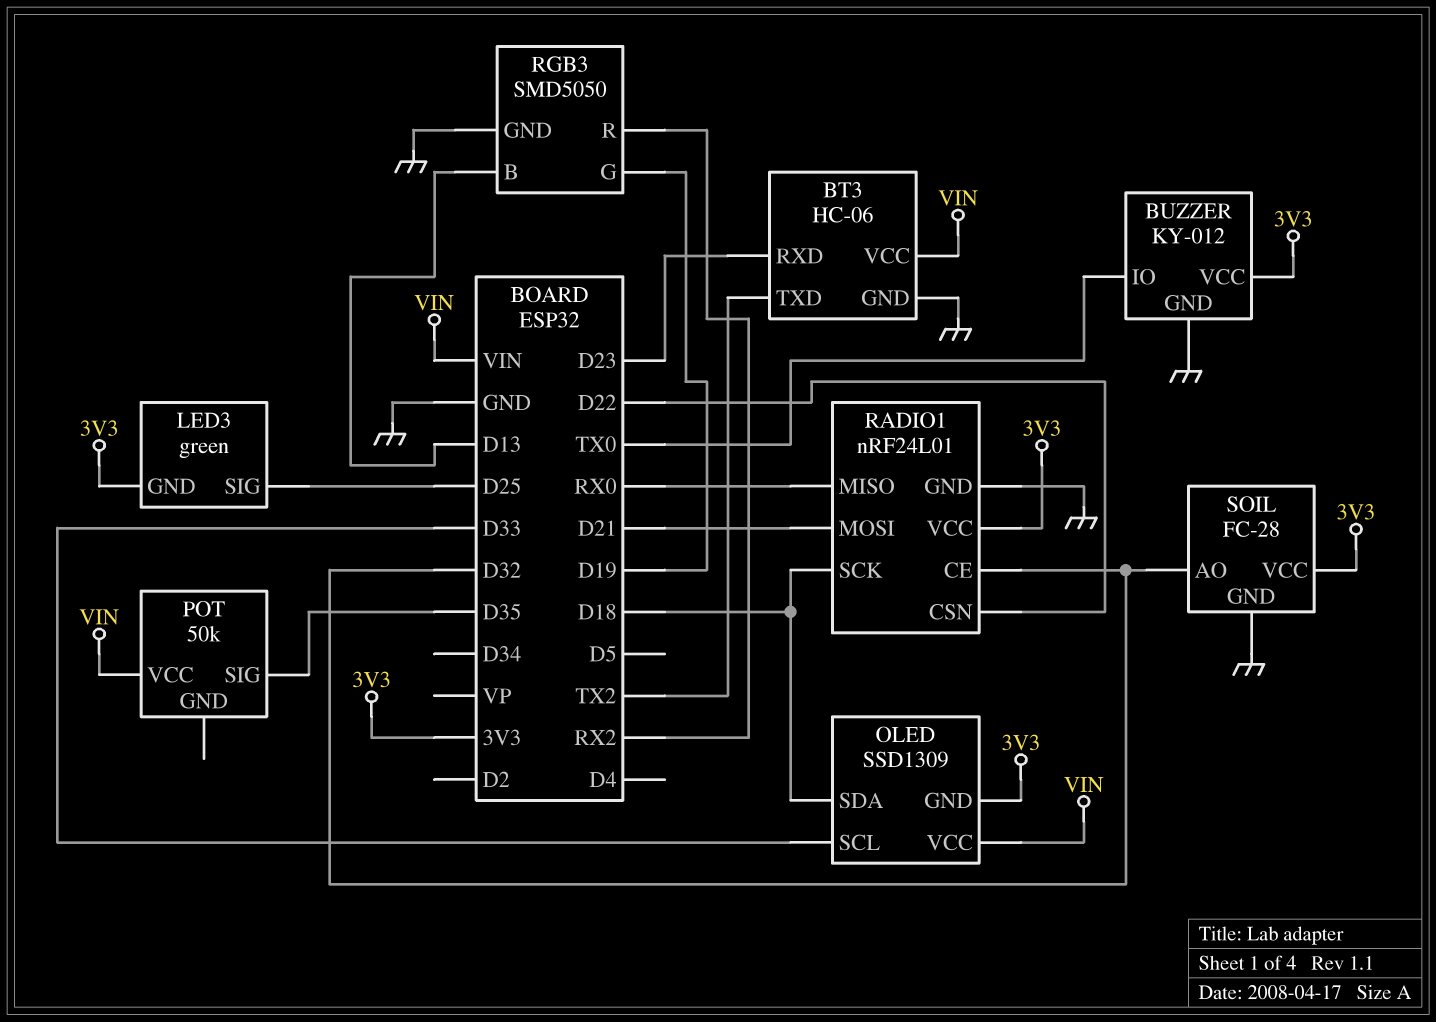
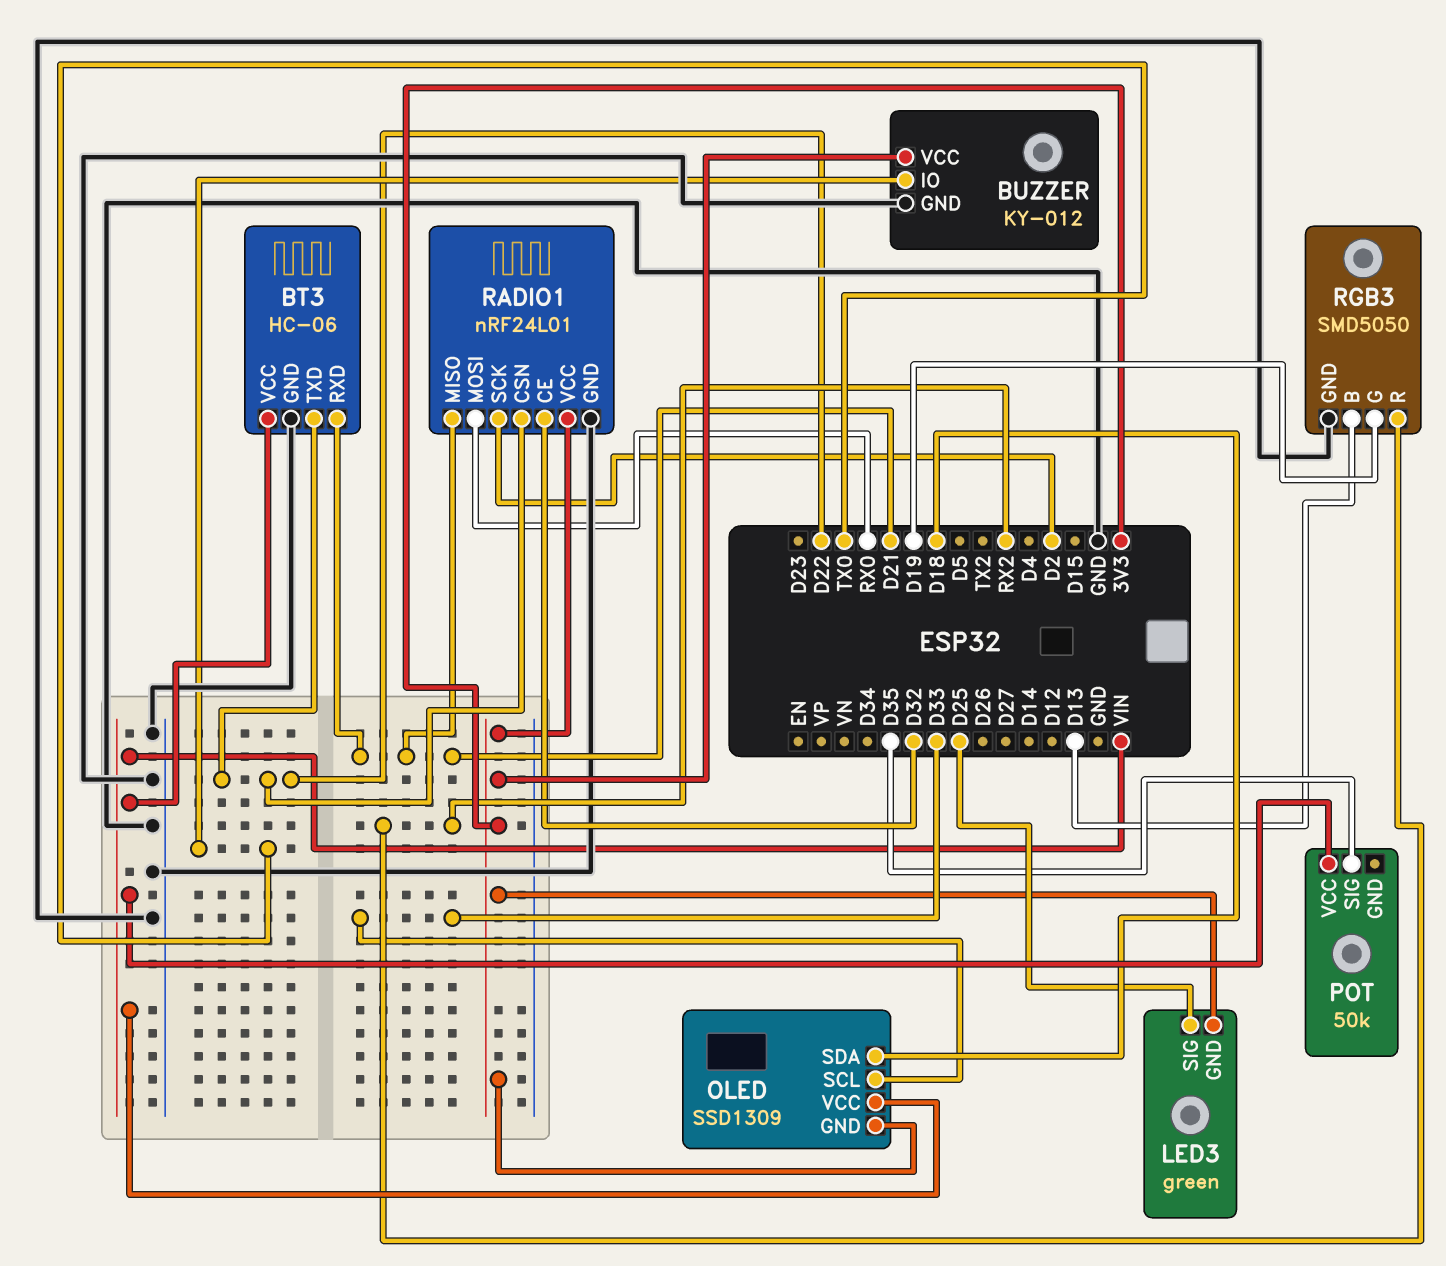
BT3 pin RXD: D23 -> D21
BT3 pin TXD: TX2 -> D22
RADIO1 pin MISO: RX0 -> D21
RADIO1 pin MOSI: D21 -> RX0
RADIO1 pin SCK: D18 -> D2
SOIL: FC-28 -> none
SOIL pin AO: D32 -> none
SOIL pin GND: GND -> none
SOIL pin VCC: 3V3 -> none

